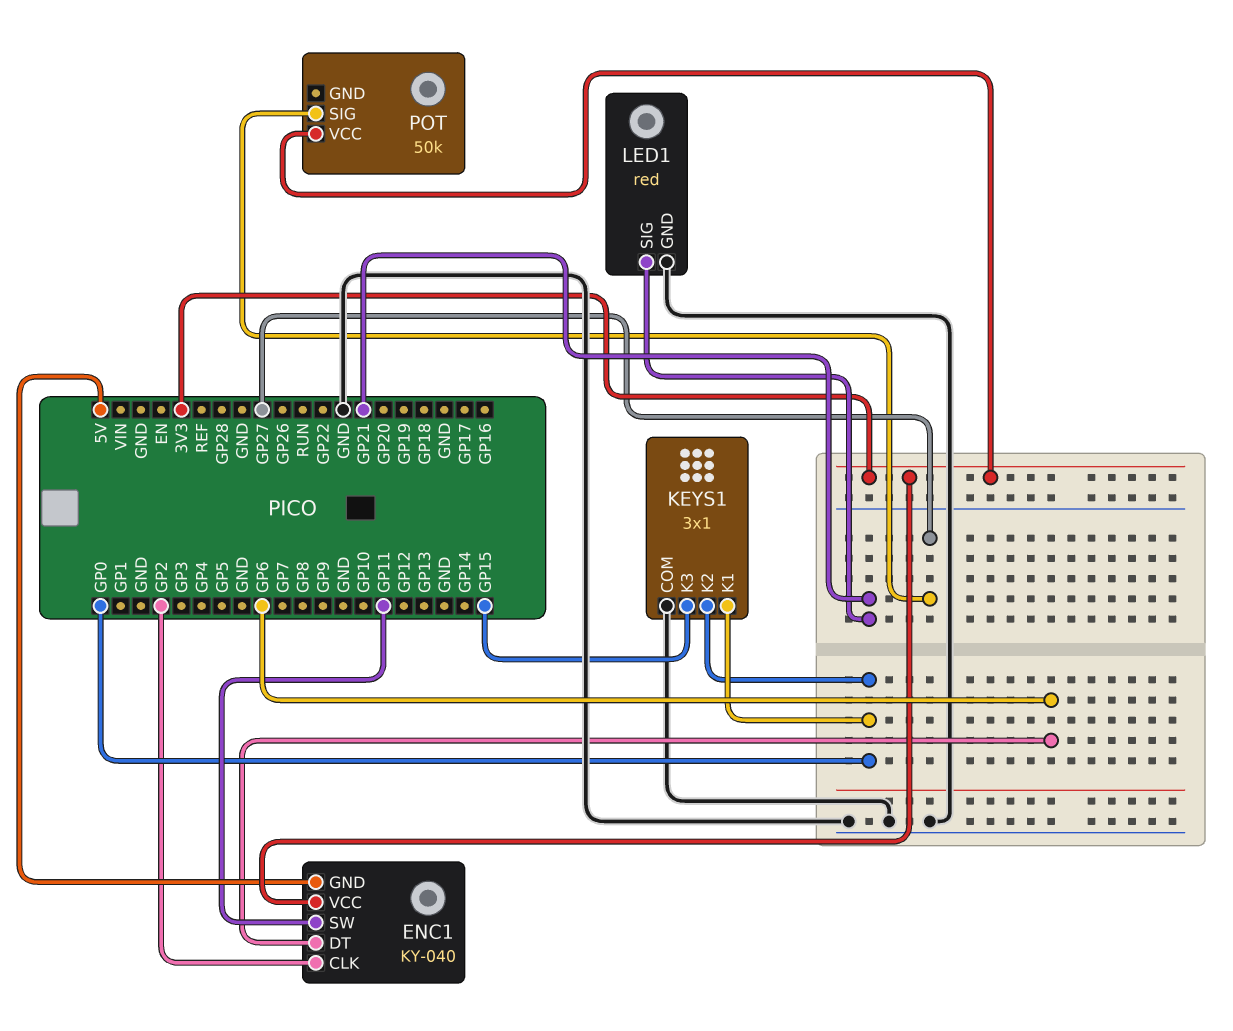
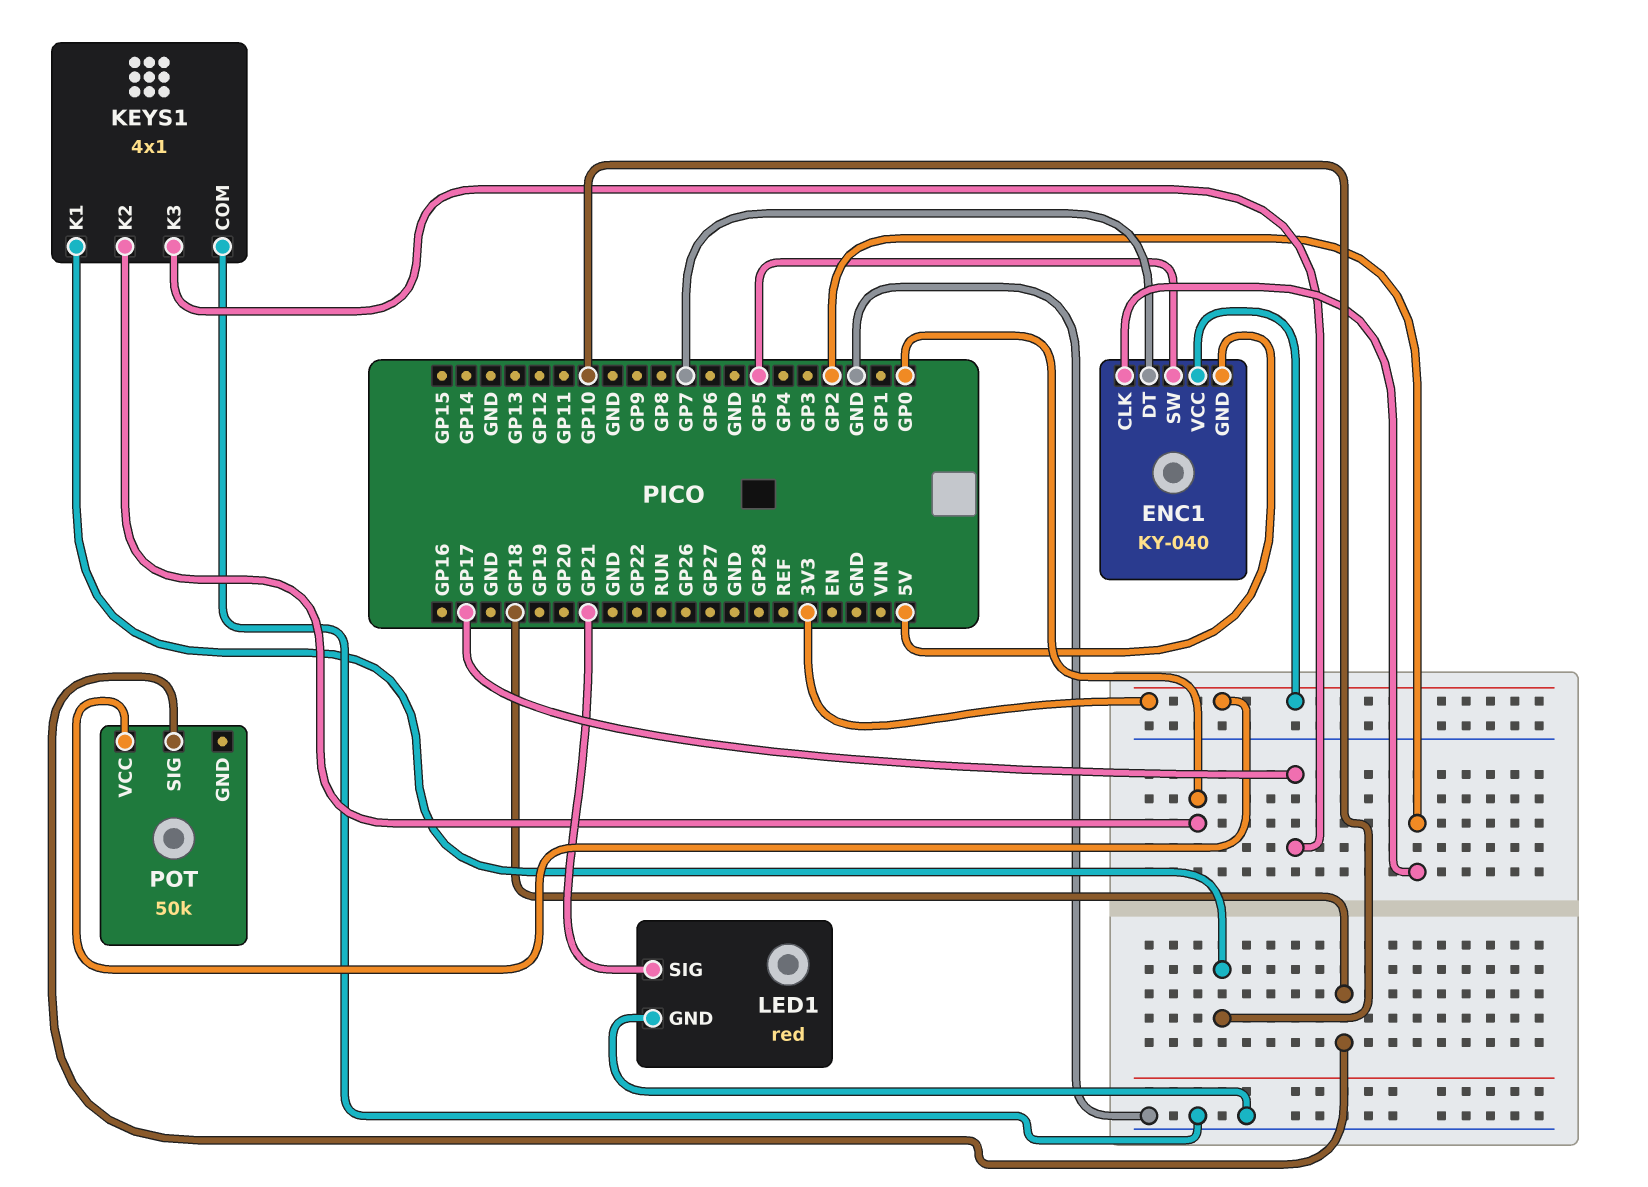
ENC1 pin DT: GP6 -> GP7
ENC1 pin SW: GP11 -> GP5
KEYS1: 3x1 -> 4x1
KEYS1 pin K1: GP0 -> GP10
KEYS1 pin K3: GP15 -> GP17
POT pin SIG: GP27 -> GP18

